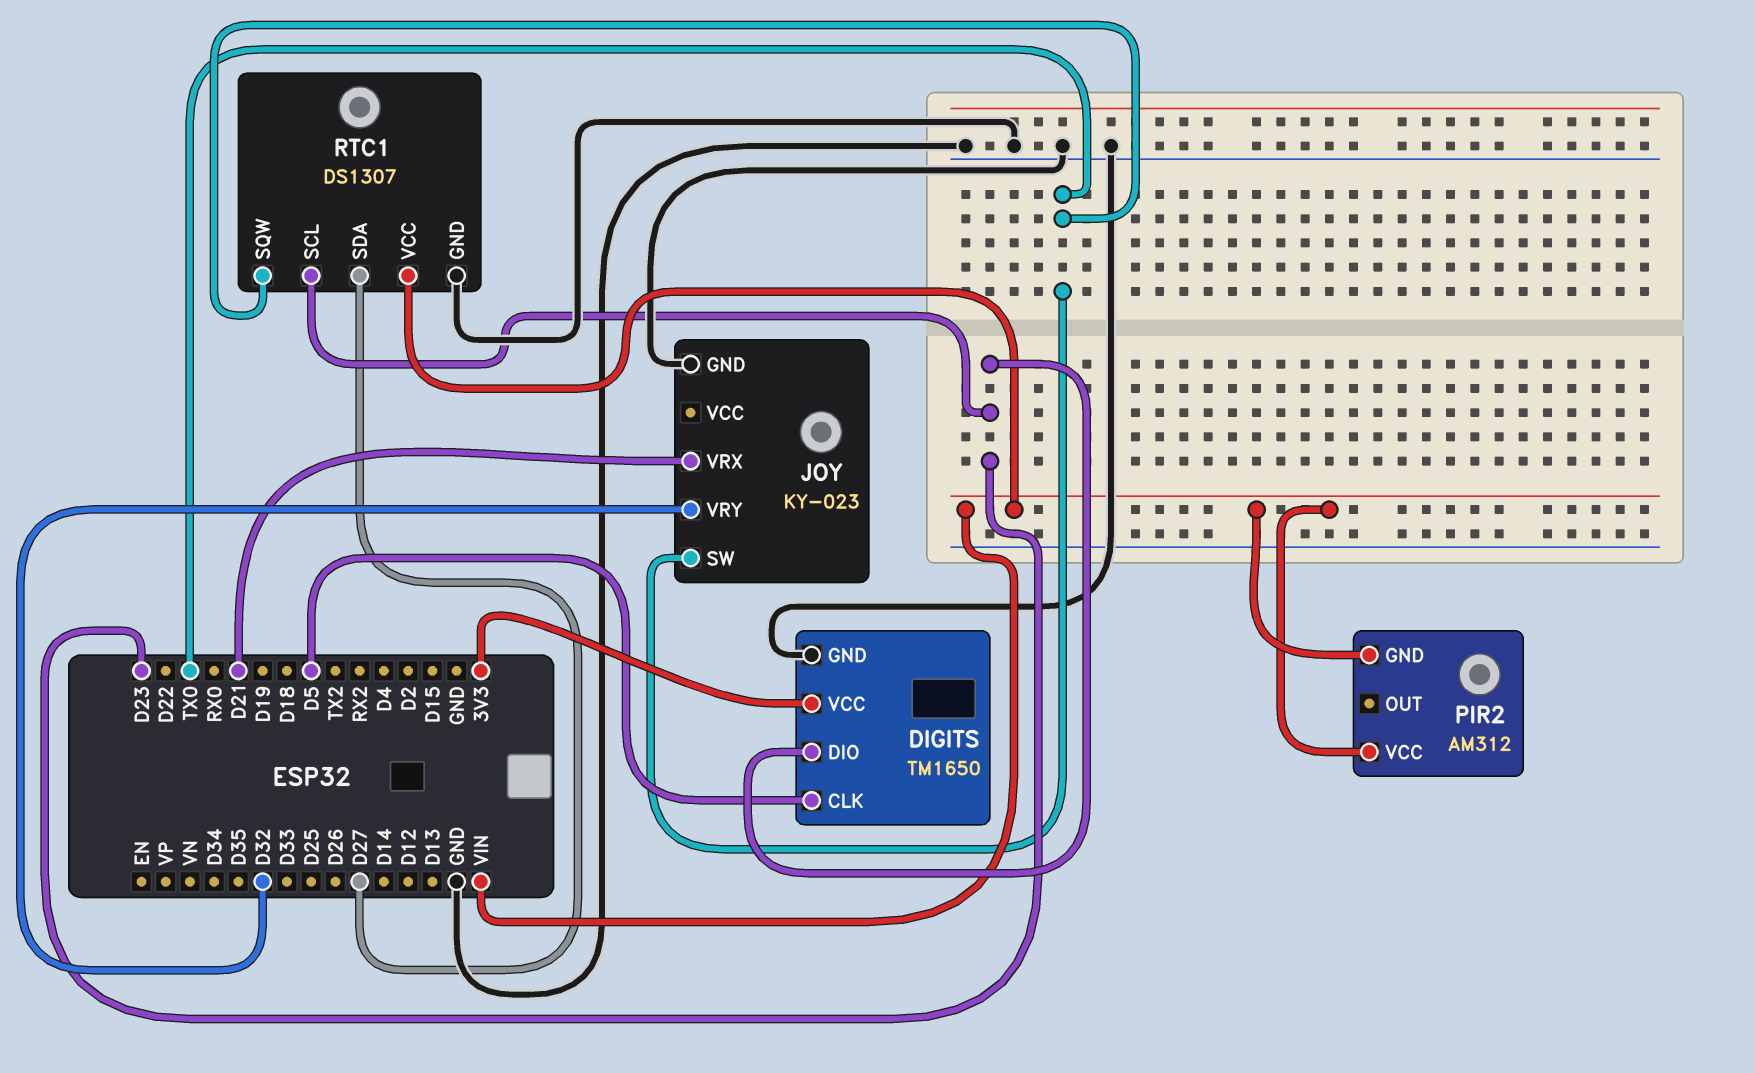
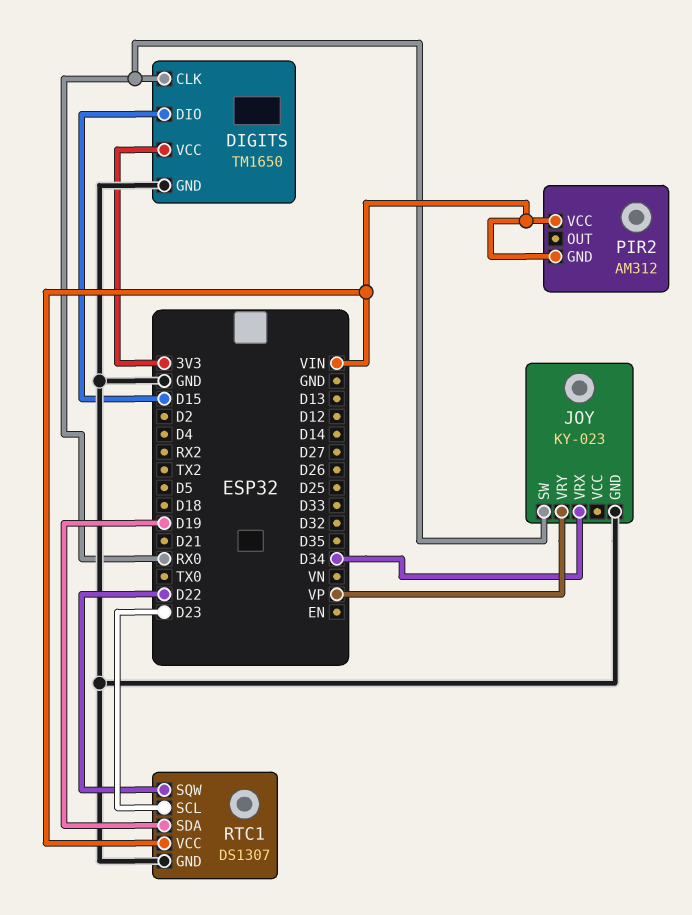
DIGITS pin CLK: D5 -> RX0
DIGITS pin DIO: D23 -> D15
JOY pin SW: TX0 -> RX0
JOY pin VRX: D21 -> D34
JOY pin VRY: D32 -> VP
RTC1 pin SDA: D27 -> D19
RTC1 pin SQW: TX0 -> D22

